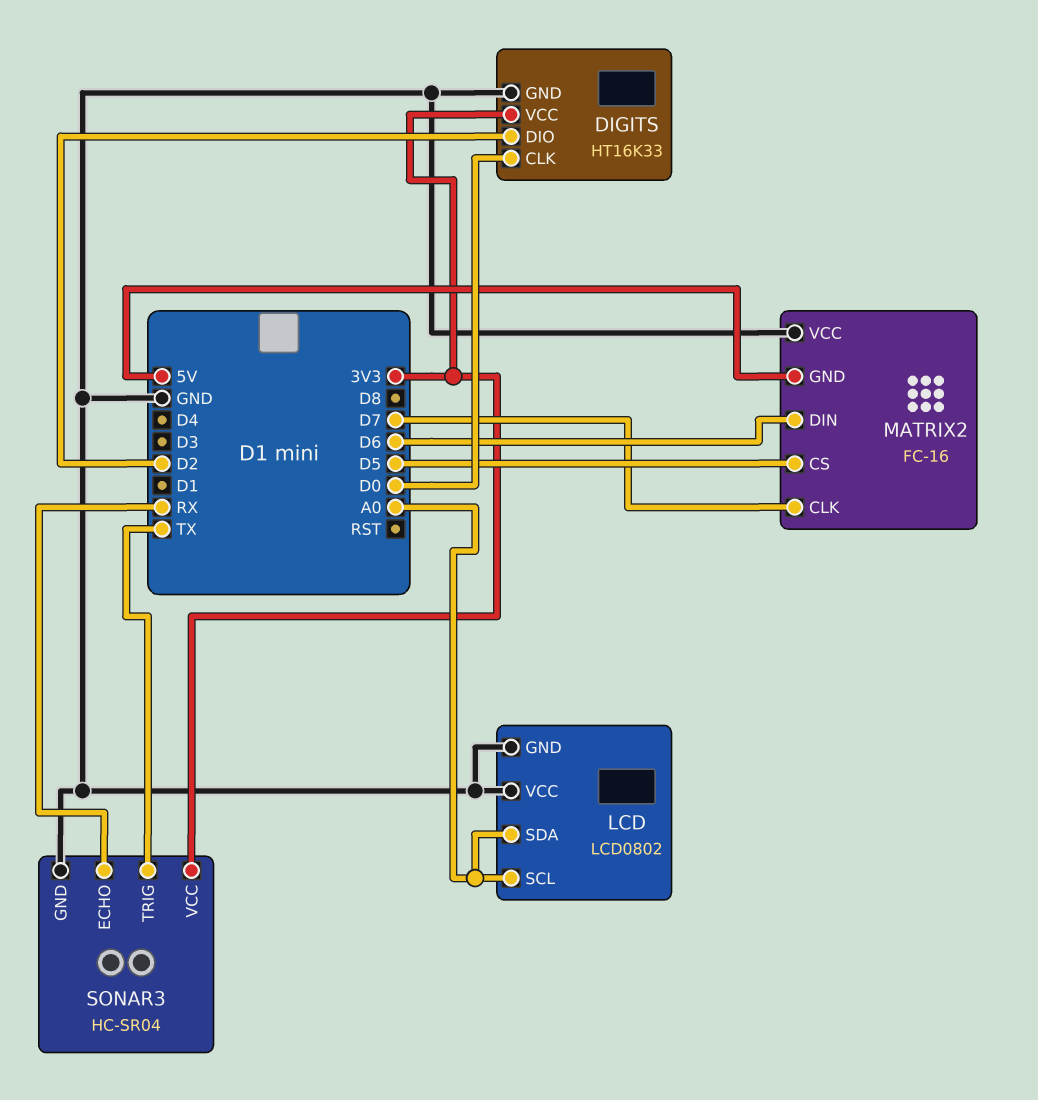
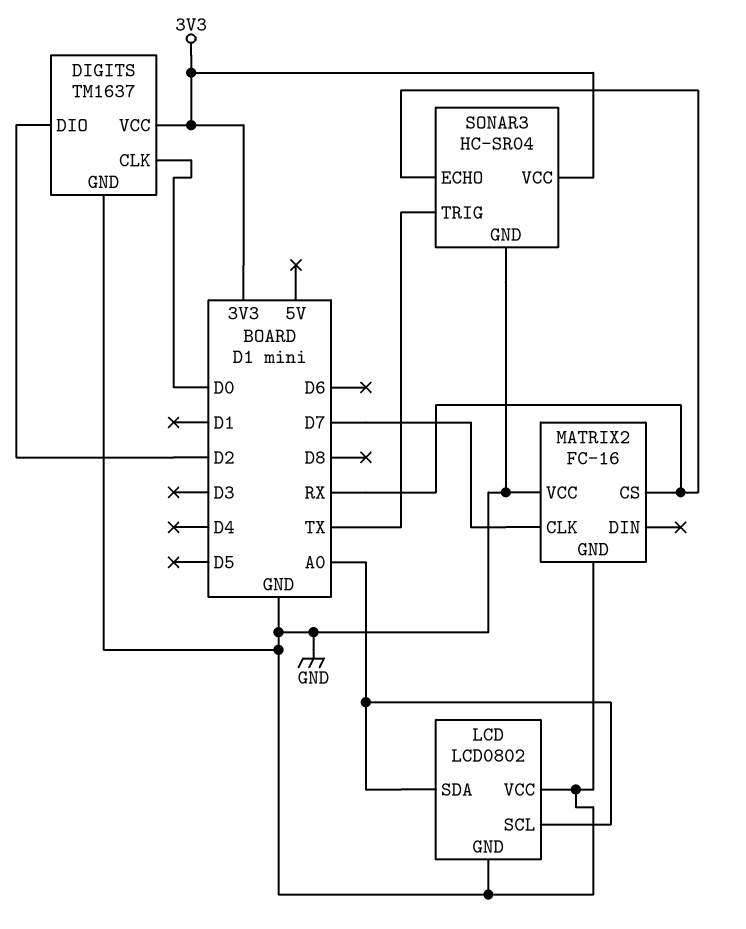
DIGITS: HT16K33 -> TM1637
MATRIX2 pin CS: D5 -> RX
MATRIX2 pin DIN: D6 -> none
MATRIX2 pin GND: 5V -> GND

